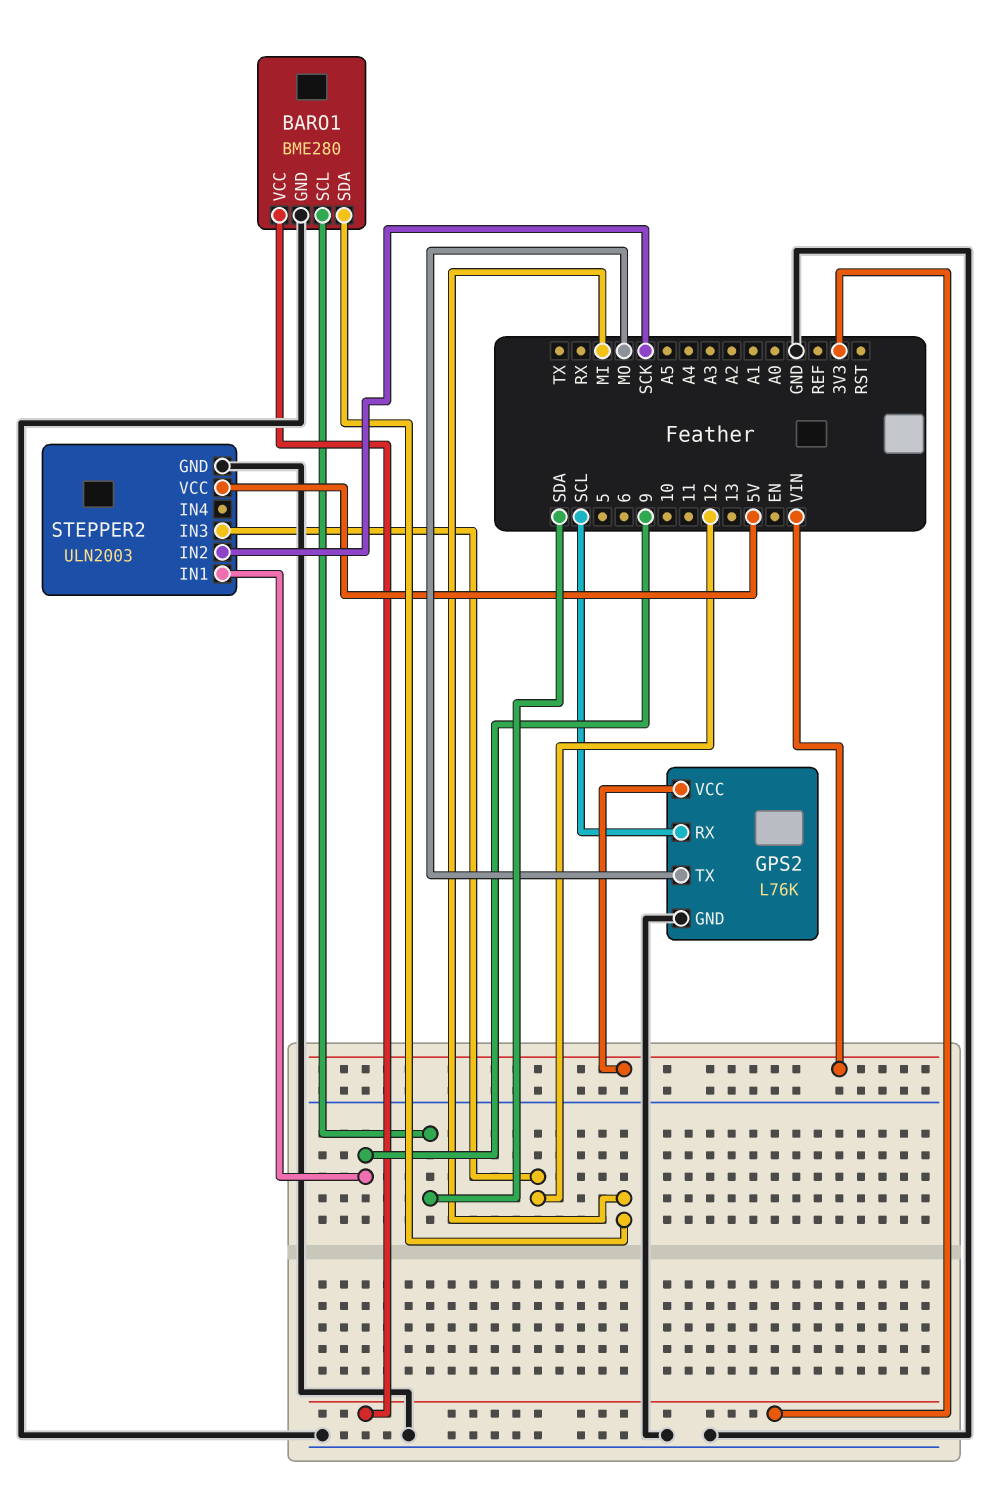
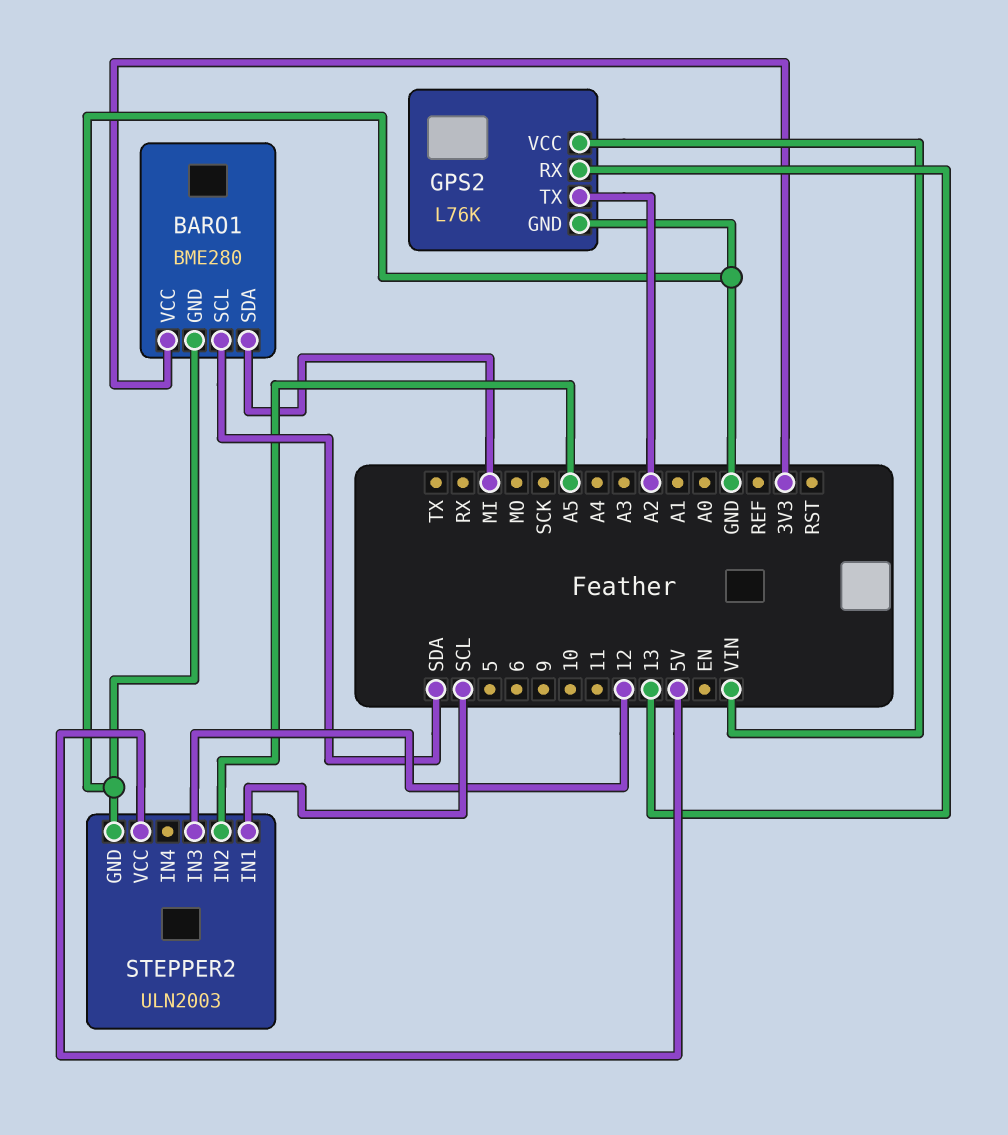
GPS2 pin RX: SCL -> 13
GPS2 pin TX: MO -> A2
STEPPER2 pin IN1: 9 -> SCL
STEPPER2 pin IN2: SCK -> A5

